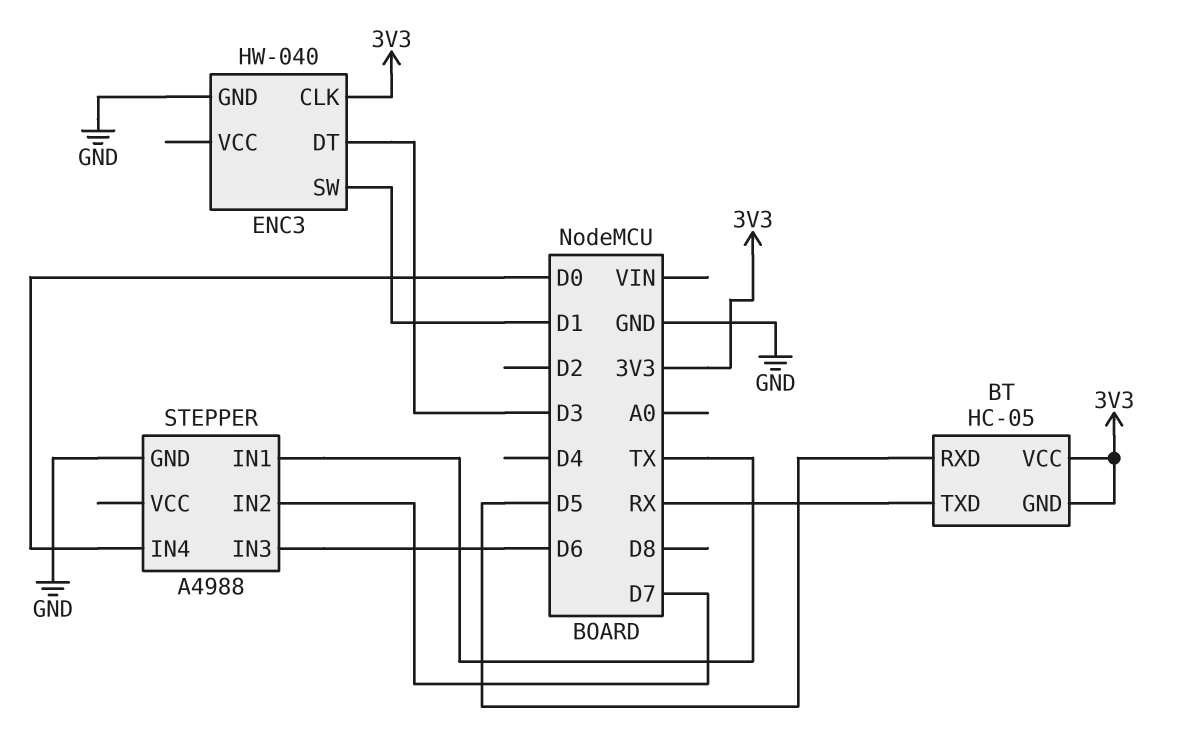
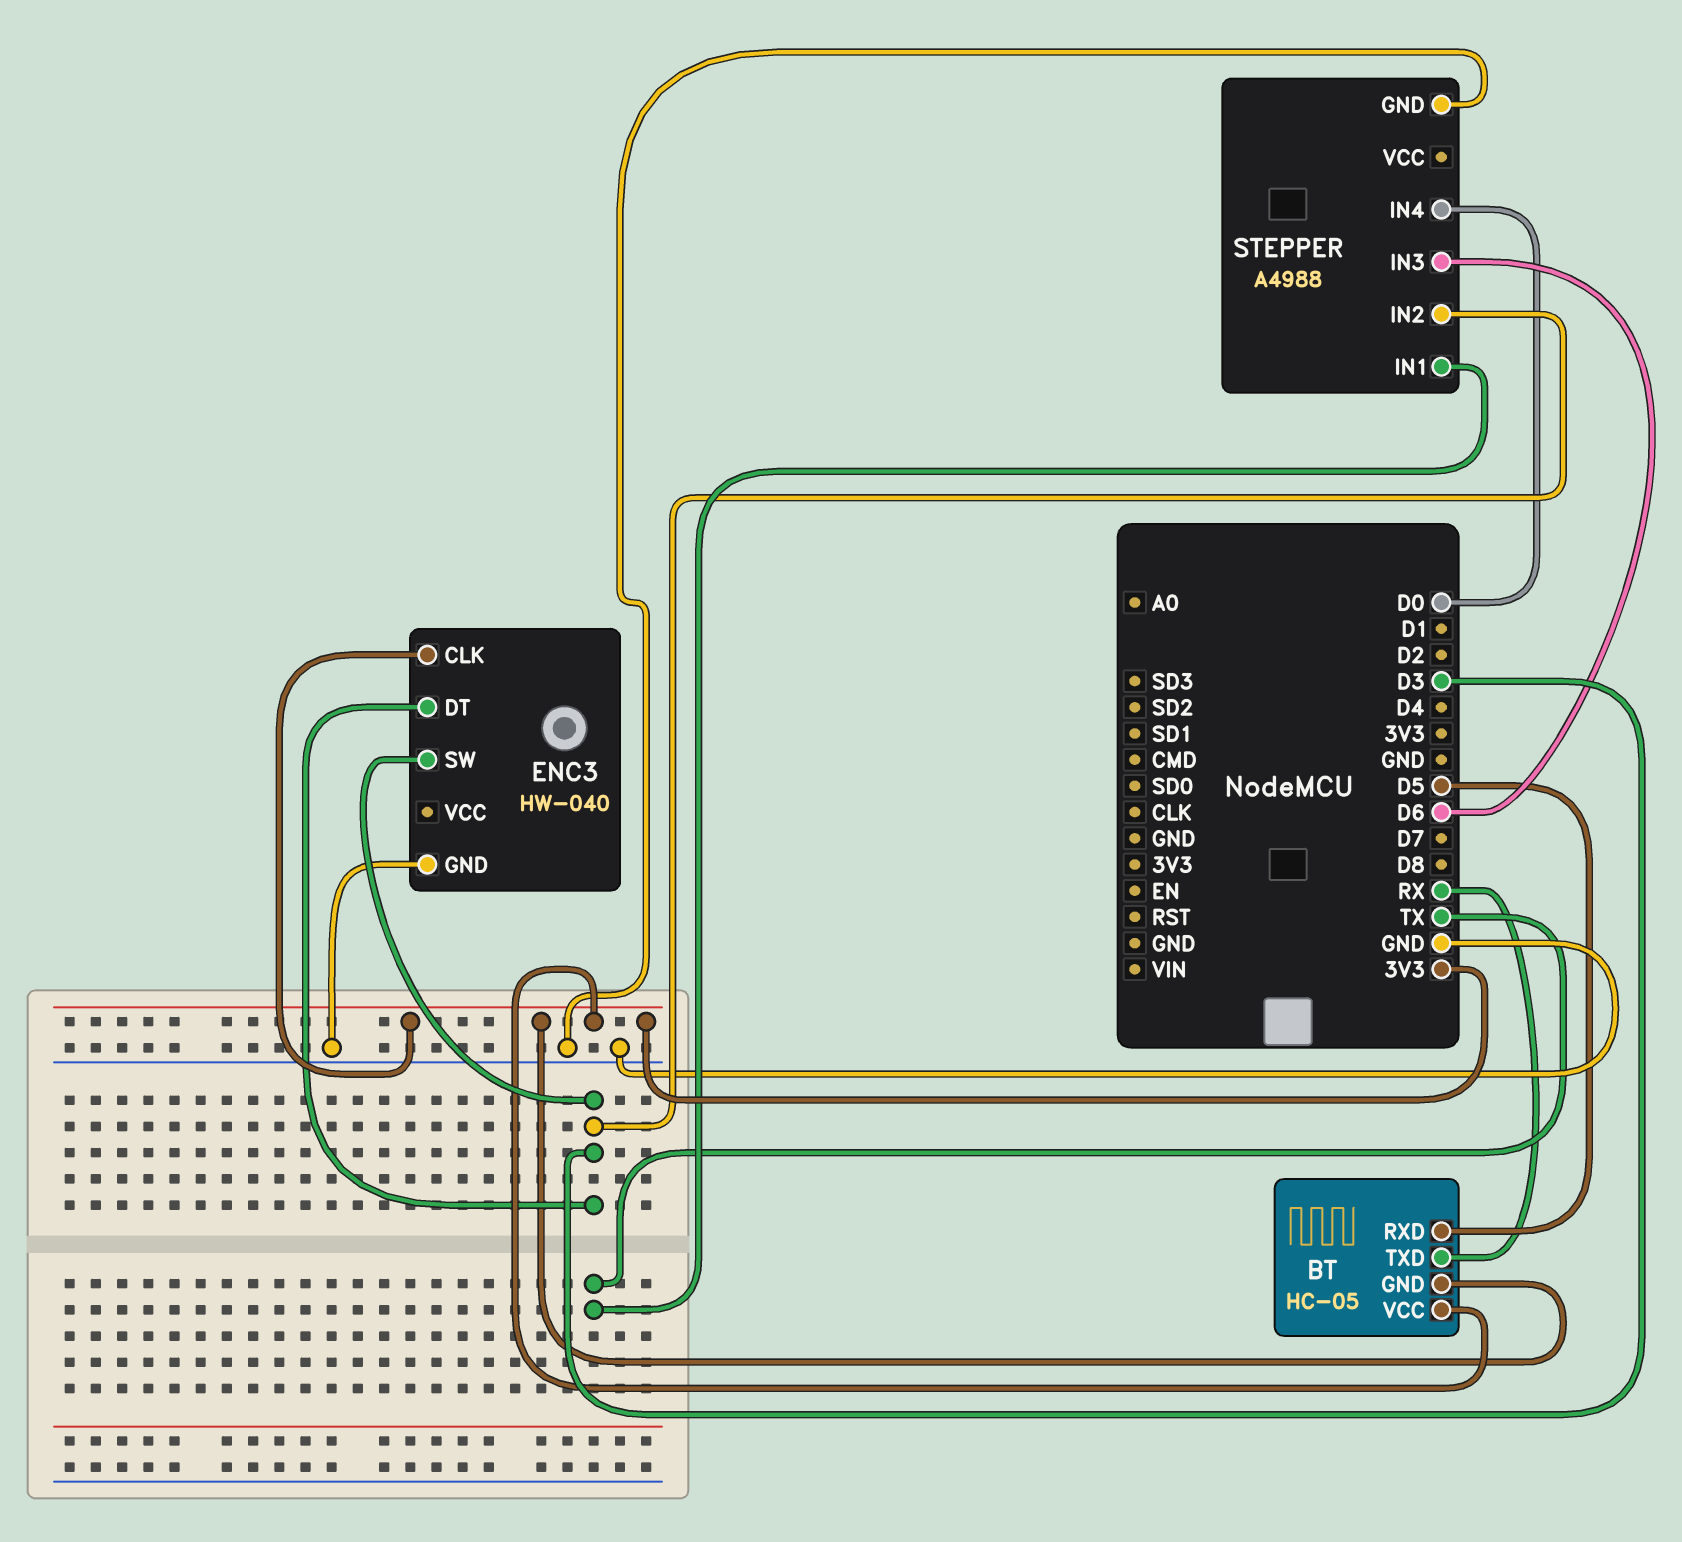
ENC3 pin SW: D1 -> D3
STEPPER pin IN2: D7 -> D3

